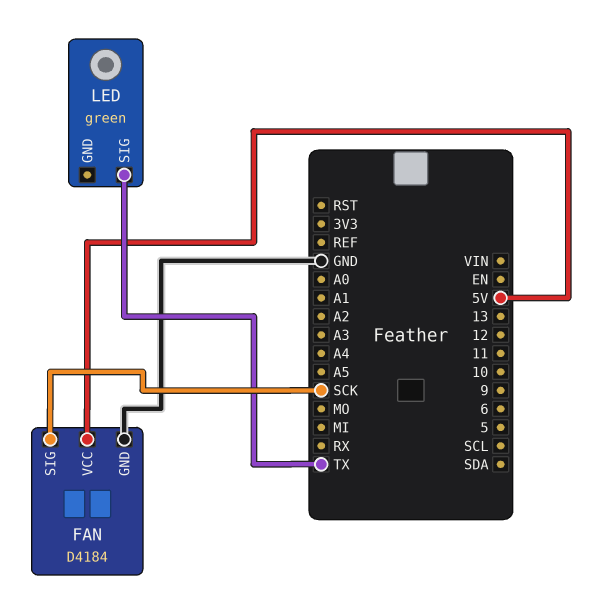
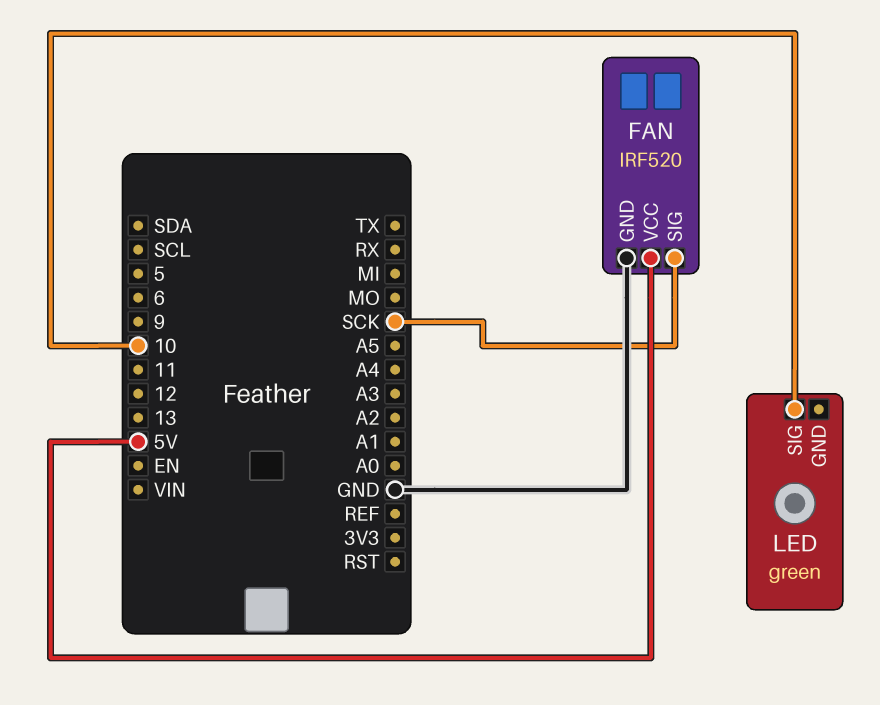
FAN: D4184 -> IRF520
LED pin SIG: TX -> 10

